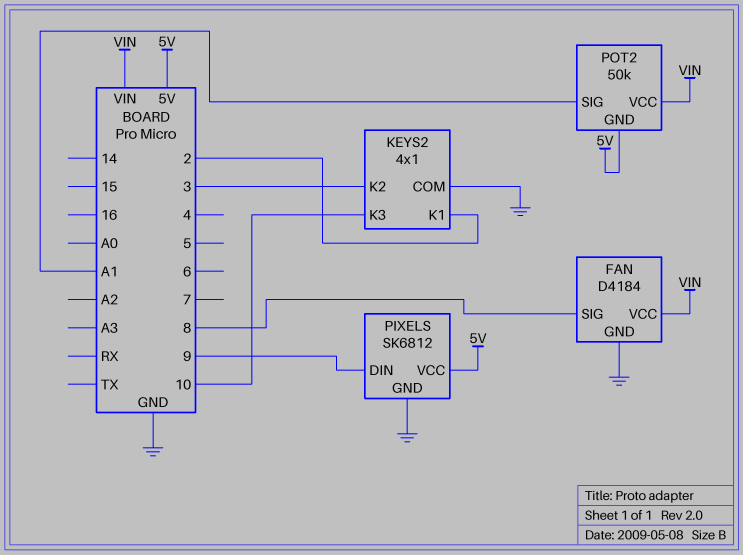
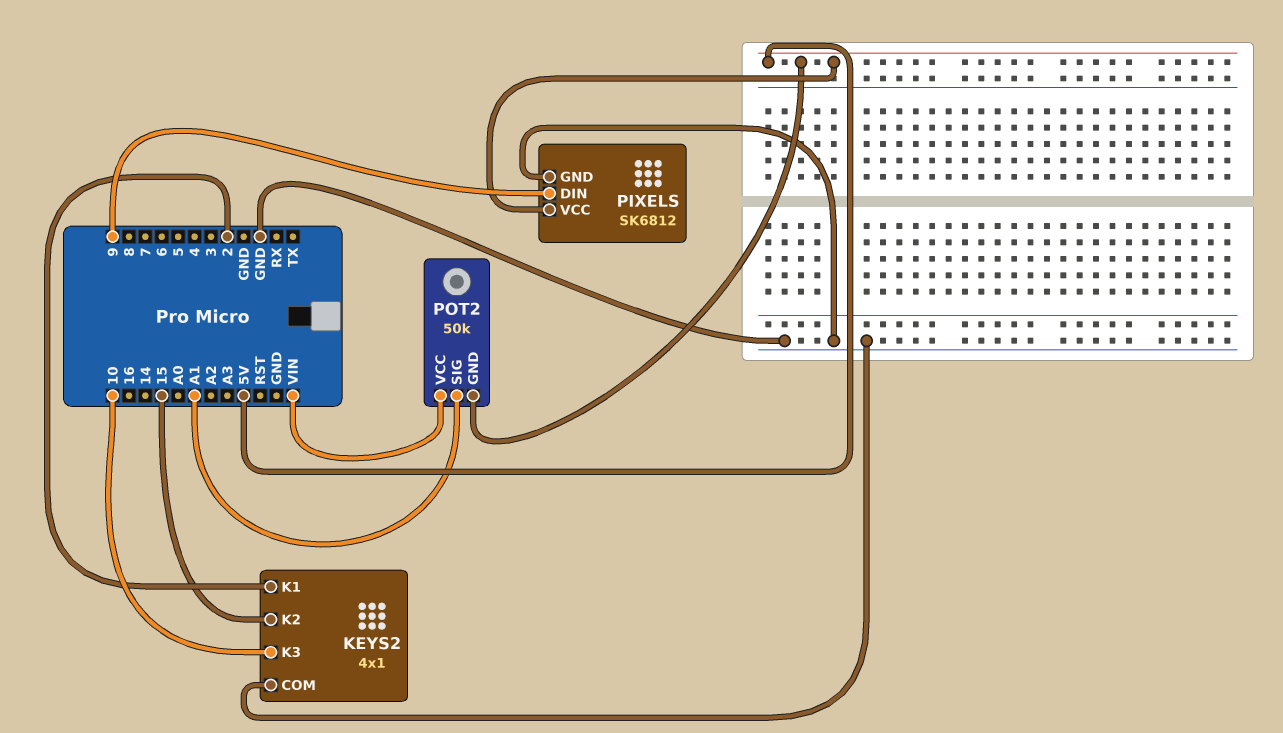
FAN: D4184 -> none
FAN pin GND: GND -> none
FAN pin SIG: 8 -> none
FAN pin VCC: VIN -> none
KEYS2 pin K2: 3 -> 15

